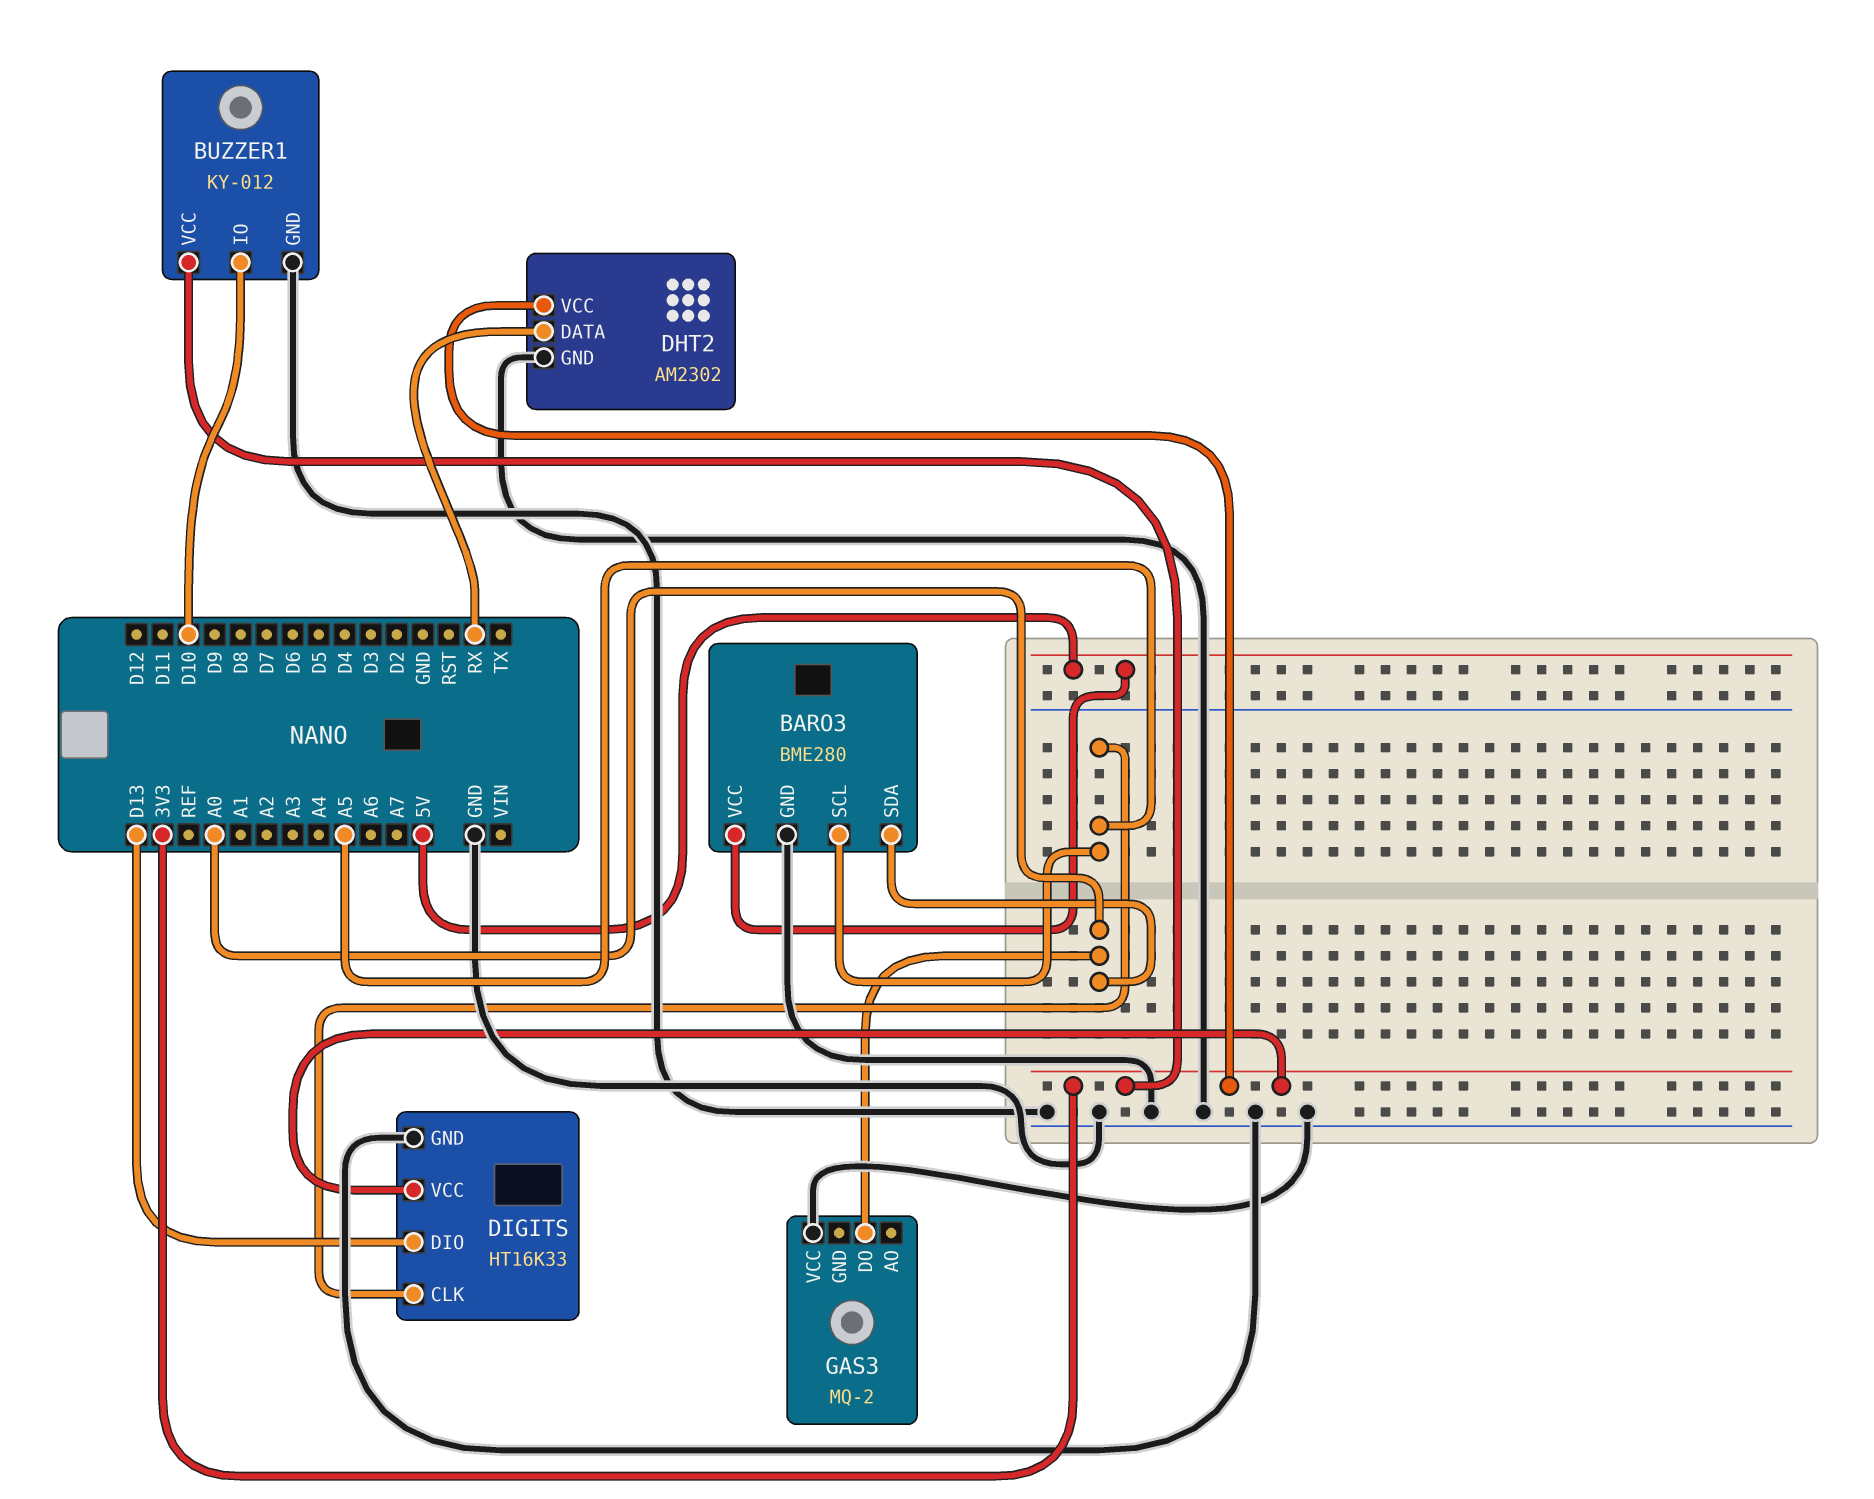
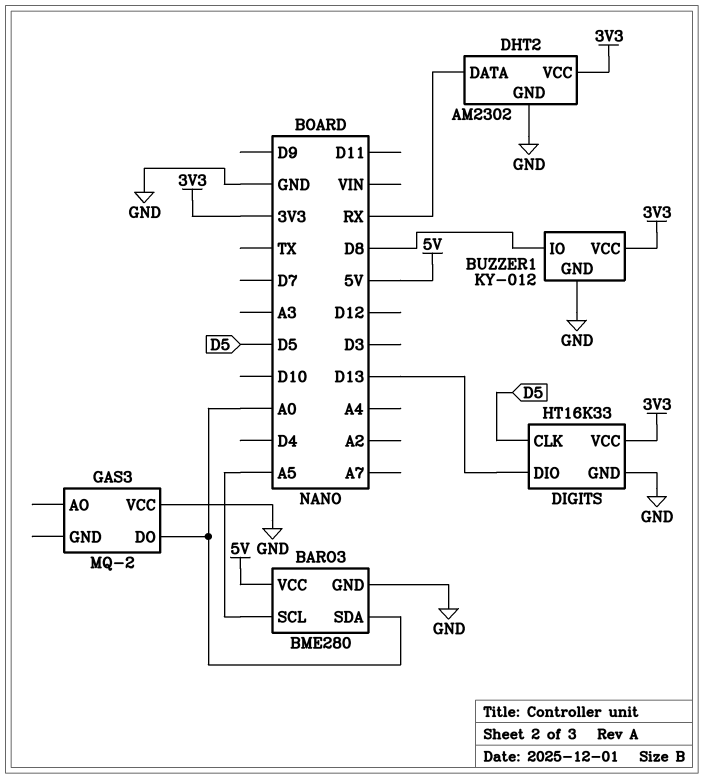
BUZZER1 pin IO: D10 -> D8
DIGITS pin CLK: A5 -> D5

